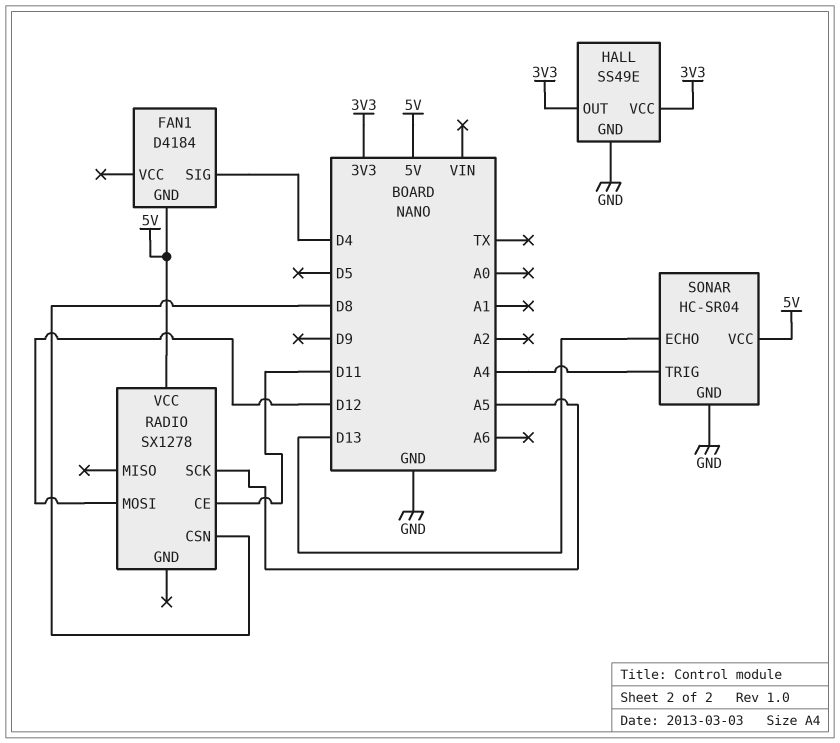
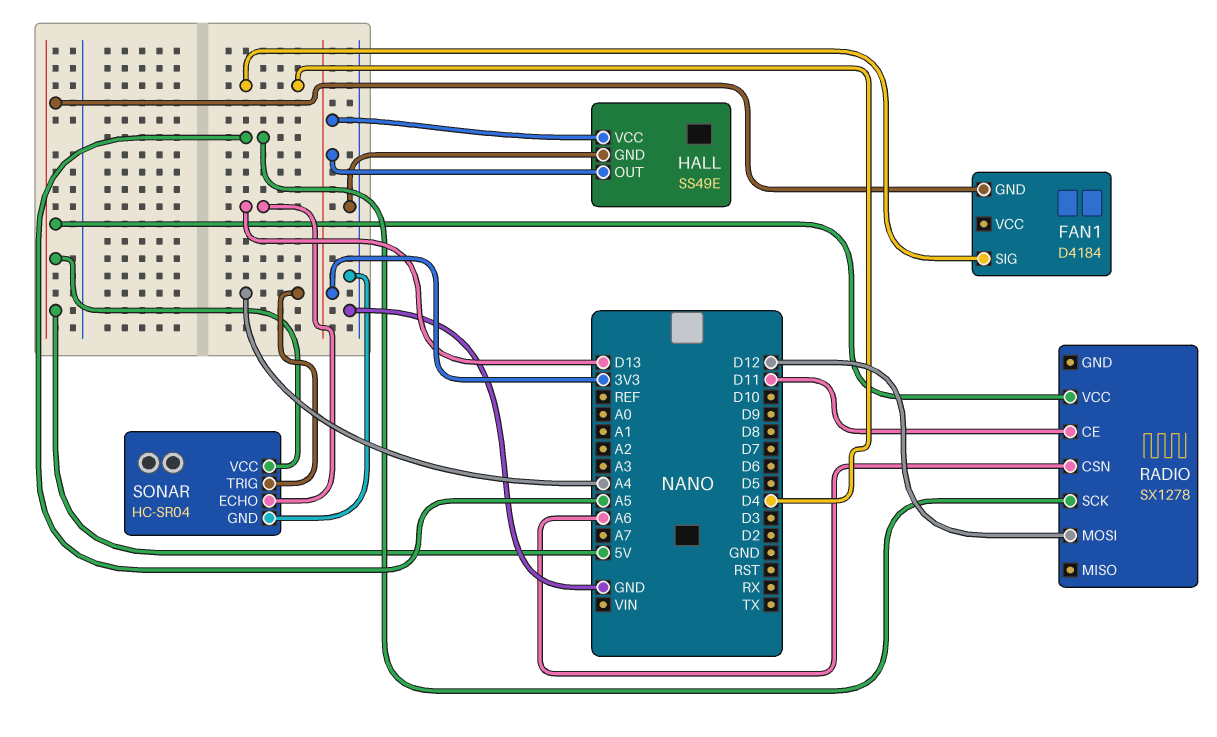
RADIO pin CSN: D8 -> A6

